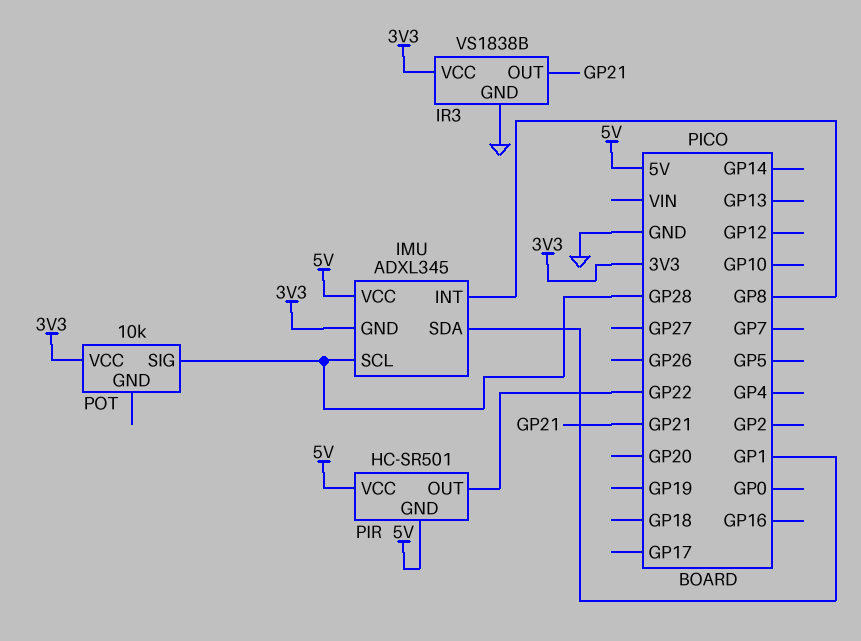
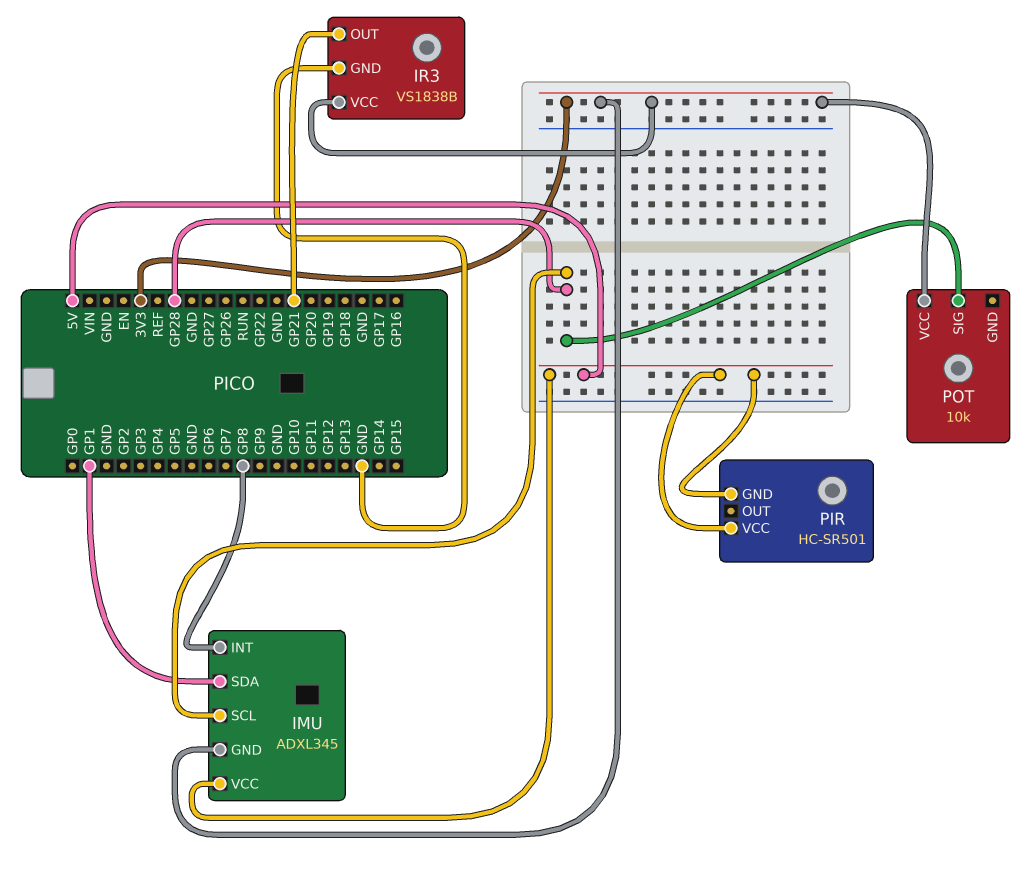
PIR pin OUT: GP22 -> none

